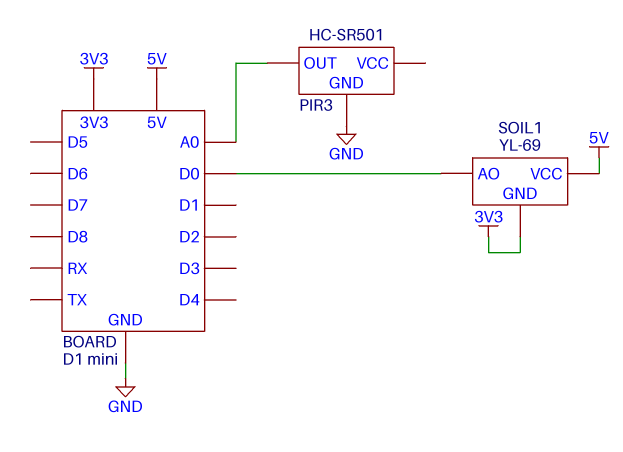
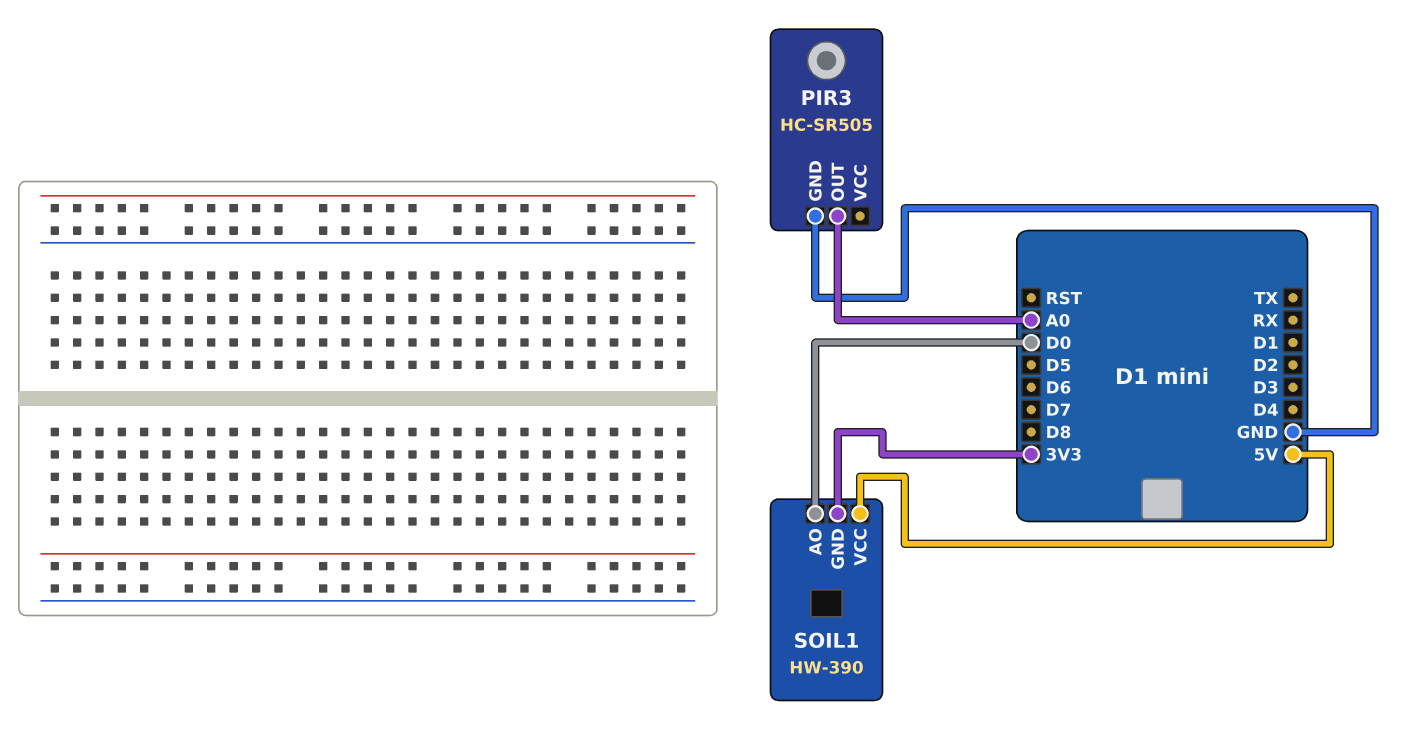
PIR3: HC-SR501 -> HC-SR505
SOIL1: YL-69 -> HW-390

